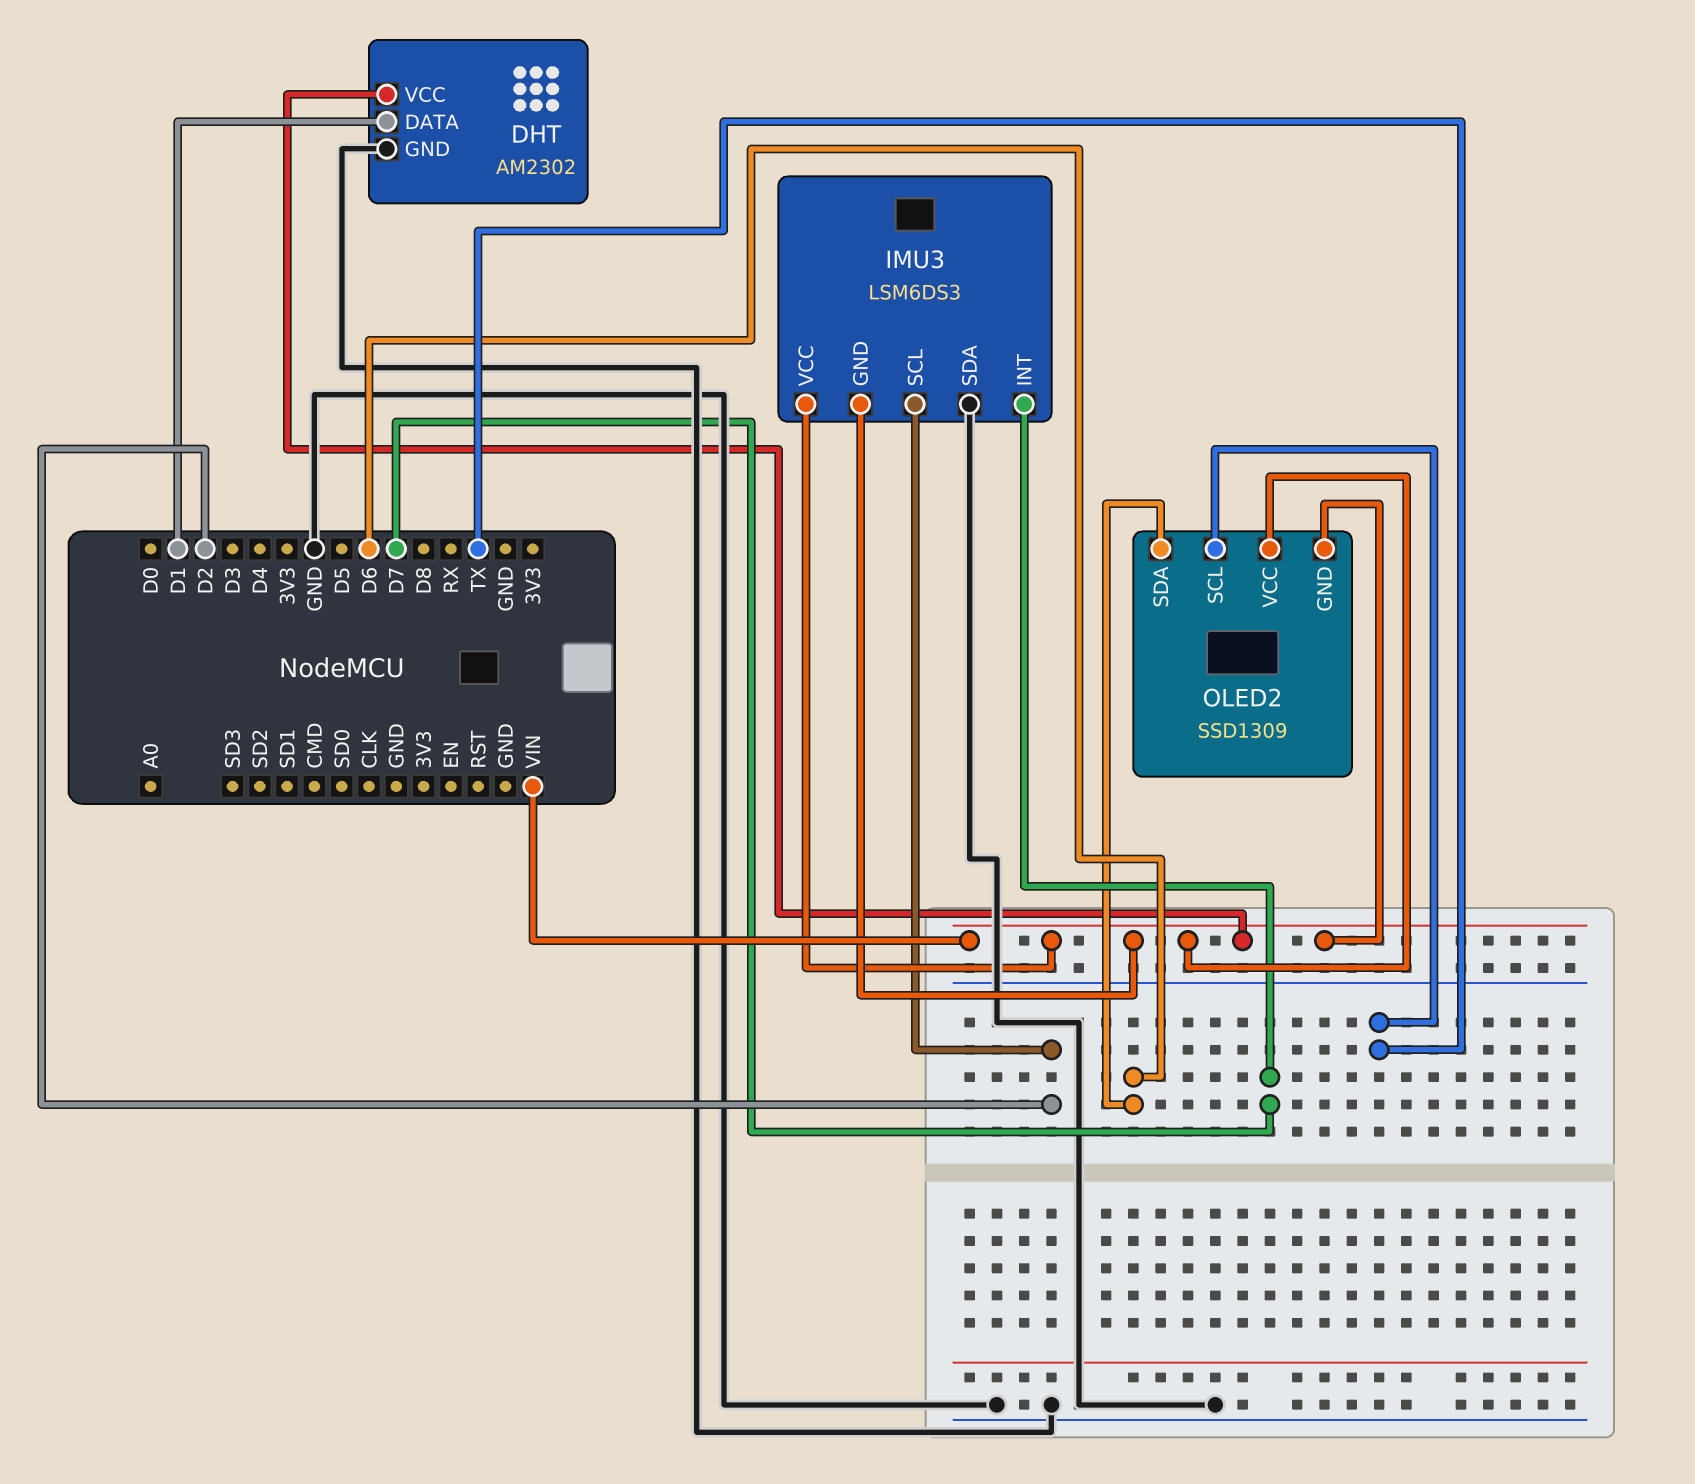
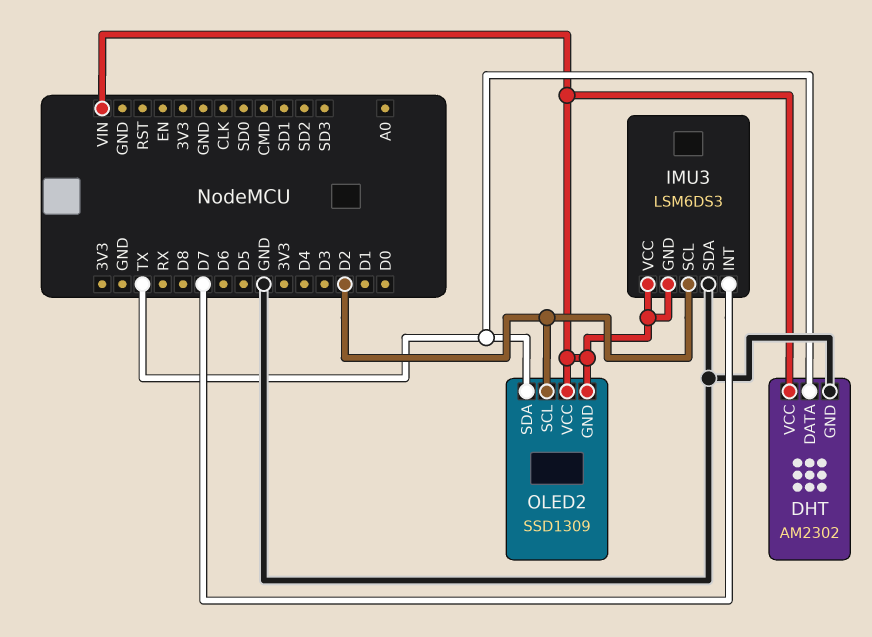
DHT pin DATA: D1 -> TX
OLED2 pin SCL: TX -> D2
OLED2 pin SDA: D6 -> TX

